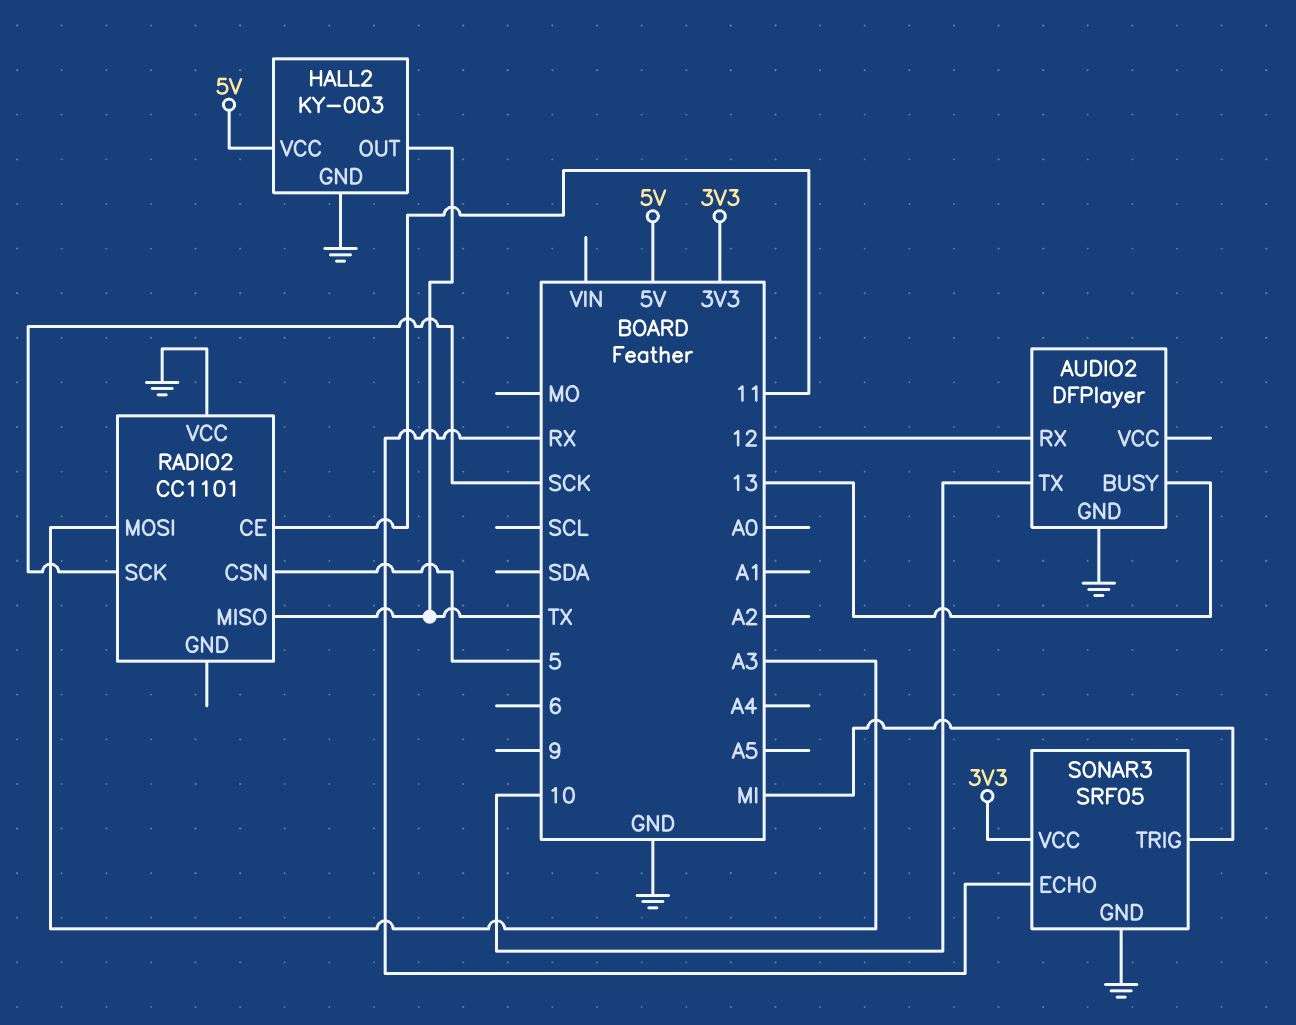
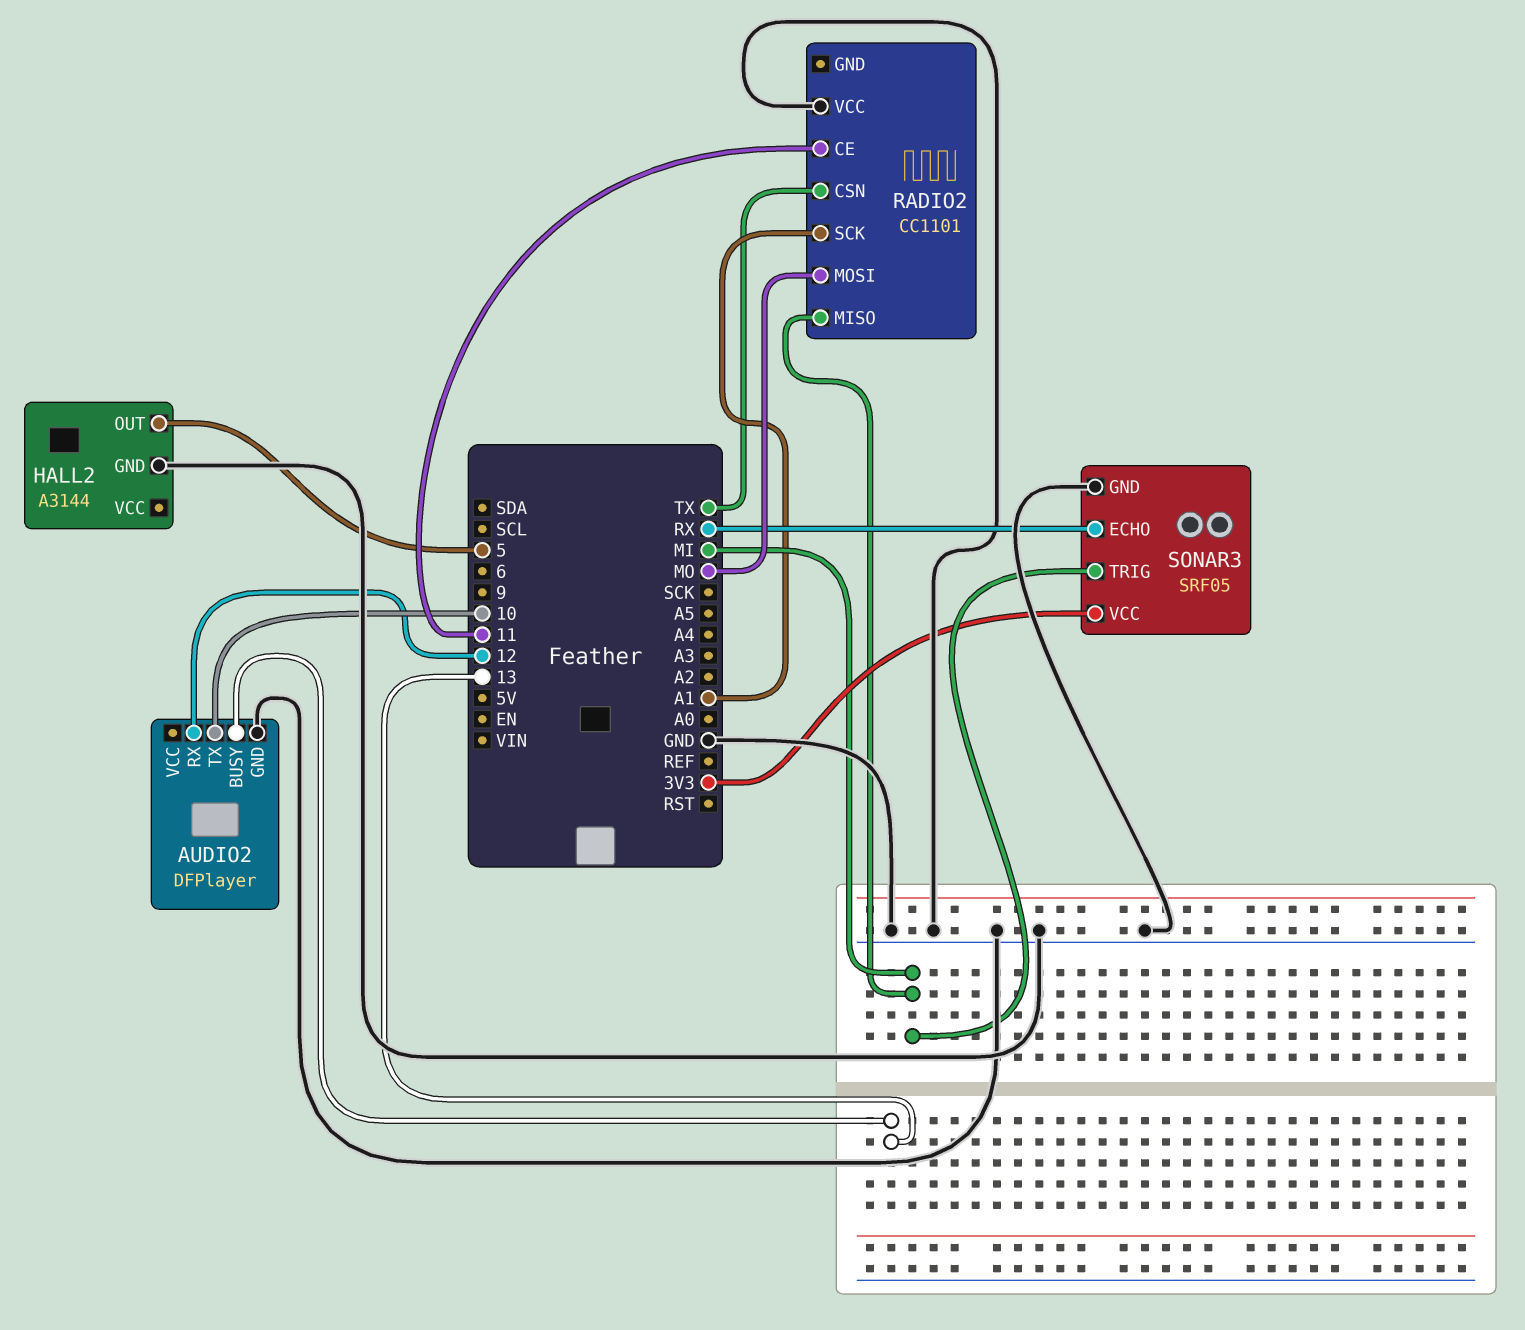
HALL2: KY-003 -> A3144
HALL2 pin OUT: TX -> 5
HALL2 pin VCC: 5V -> none
RADIO2 pin CSN: 5 -> TX
RADIO2 pin MISO: TX -> MI
RADIO2 pin MOSI: A3 -> MO
RADIO2 pin SCK: SCK -> A1

